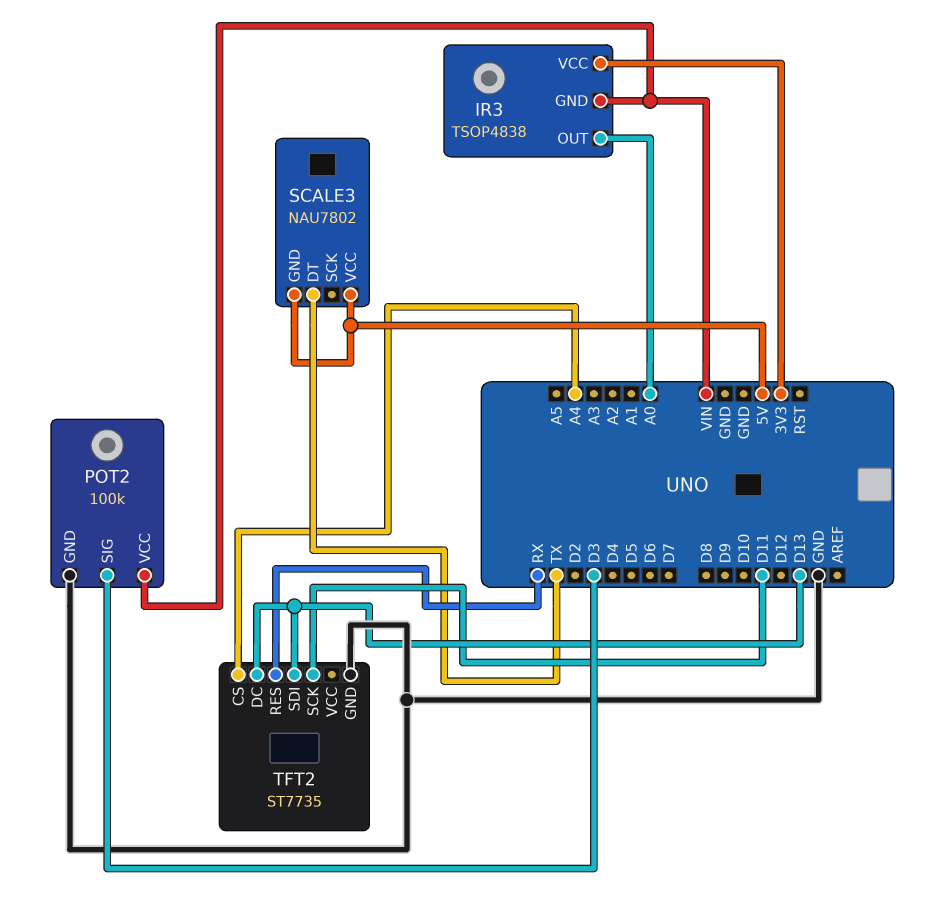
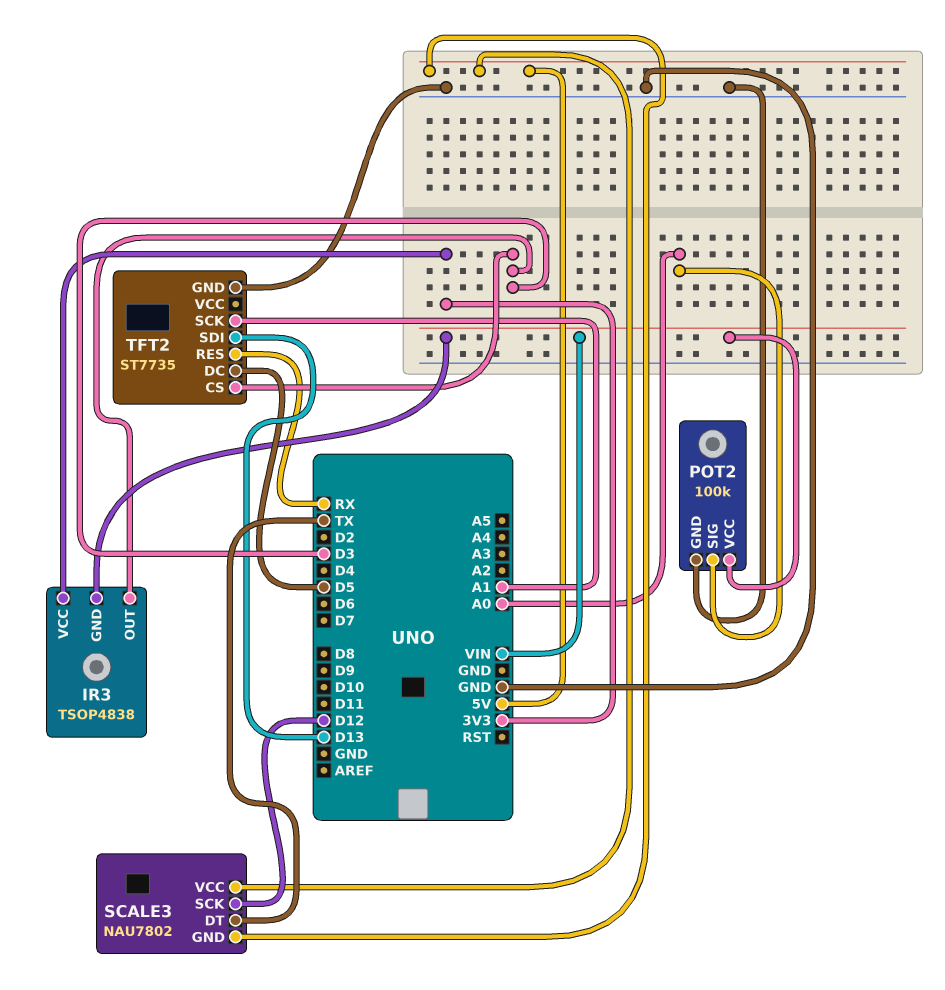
IR3 pin OUT: A0 -> D3
POT2 pin SIG: D3 -> A0
SCALE3 pin SCK: none -> D12
TFT2 pin CS: A4 -> D3
TFT2 pin DC: D13 -> D5
TFT2 pin SCK: D11 -> A1

